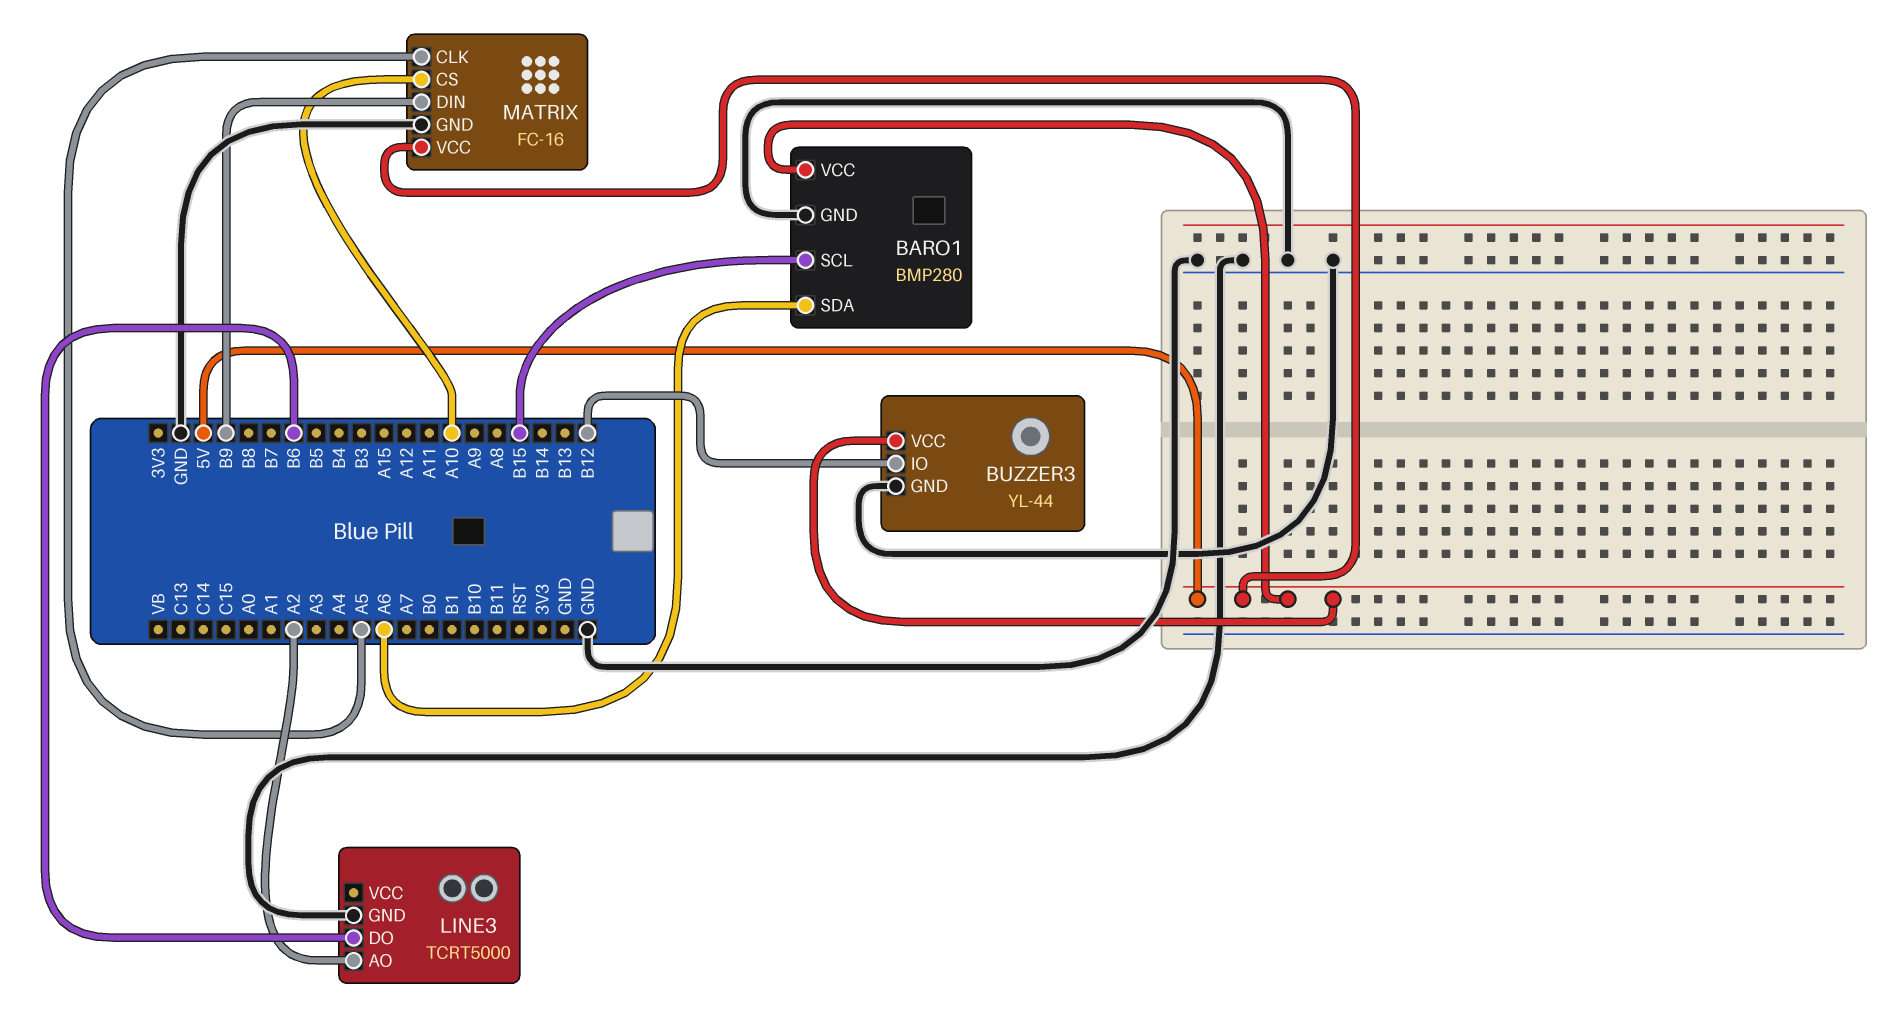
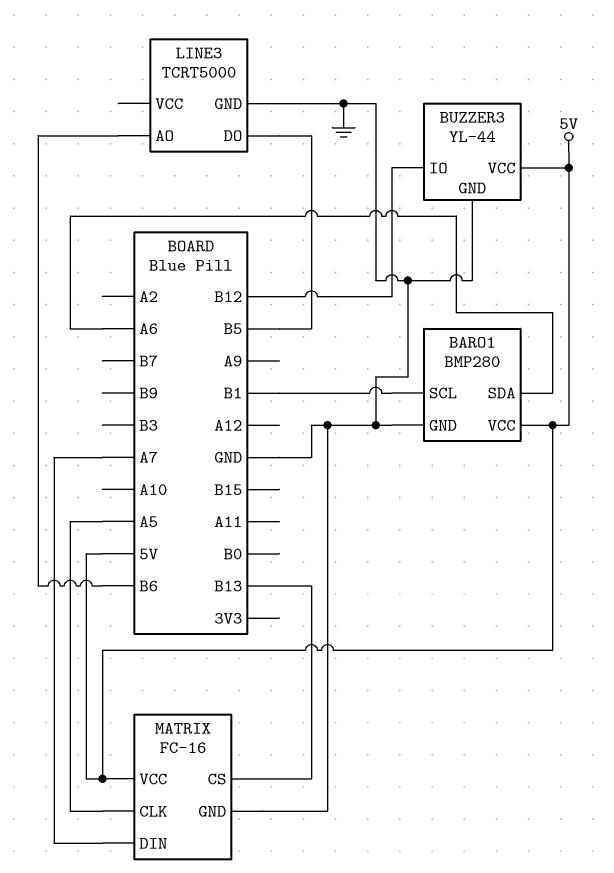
BARO1 pin SCL: B15 -> B1
LINE3 pin AO: A2 -> B6
LINE3 pin DO: B6 -> B5
MATRIX pin CS: A10 -> B13
MATRIX pin DIN: B9 -> A7

